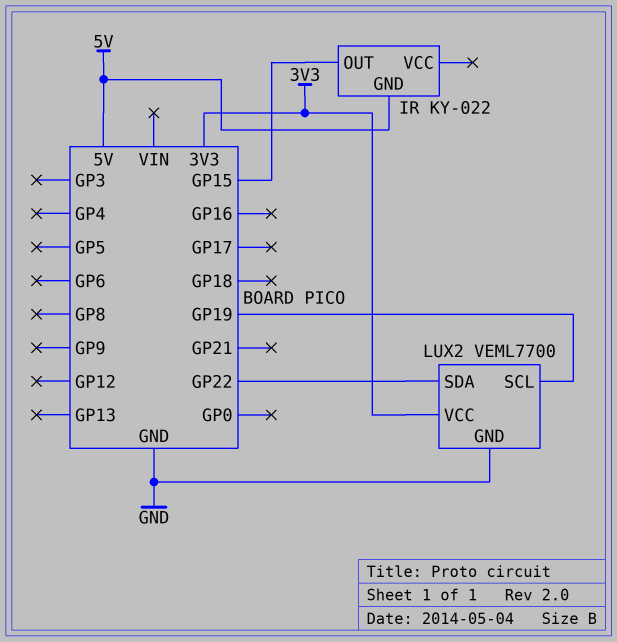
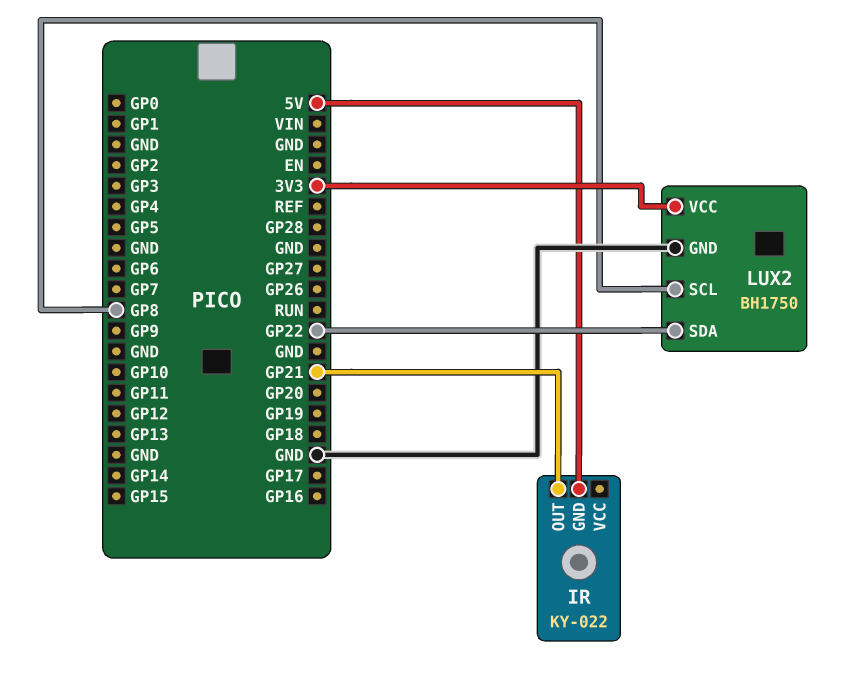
IR pin OUT: GP15 -> GP21
LUX2: VEML7700 -> BH1750
LUX2 pin SCL: GP19 -> GP8

